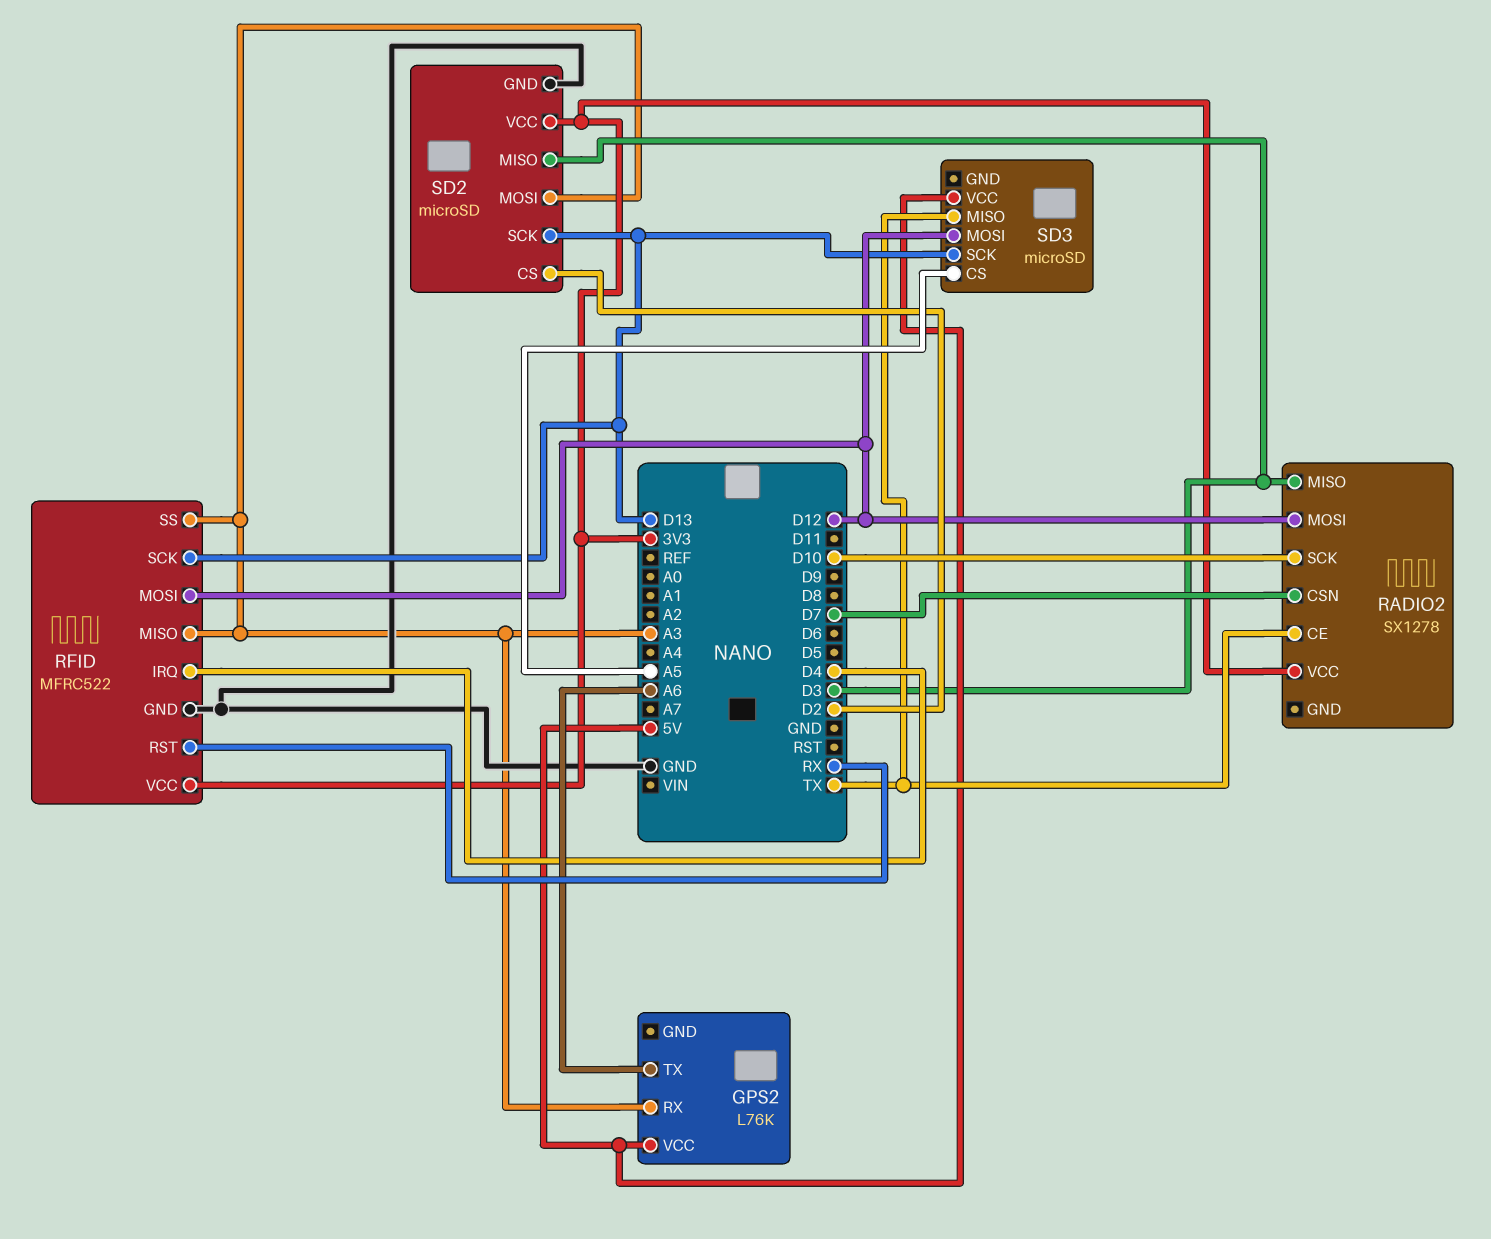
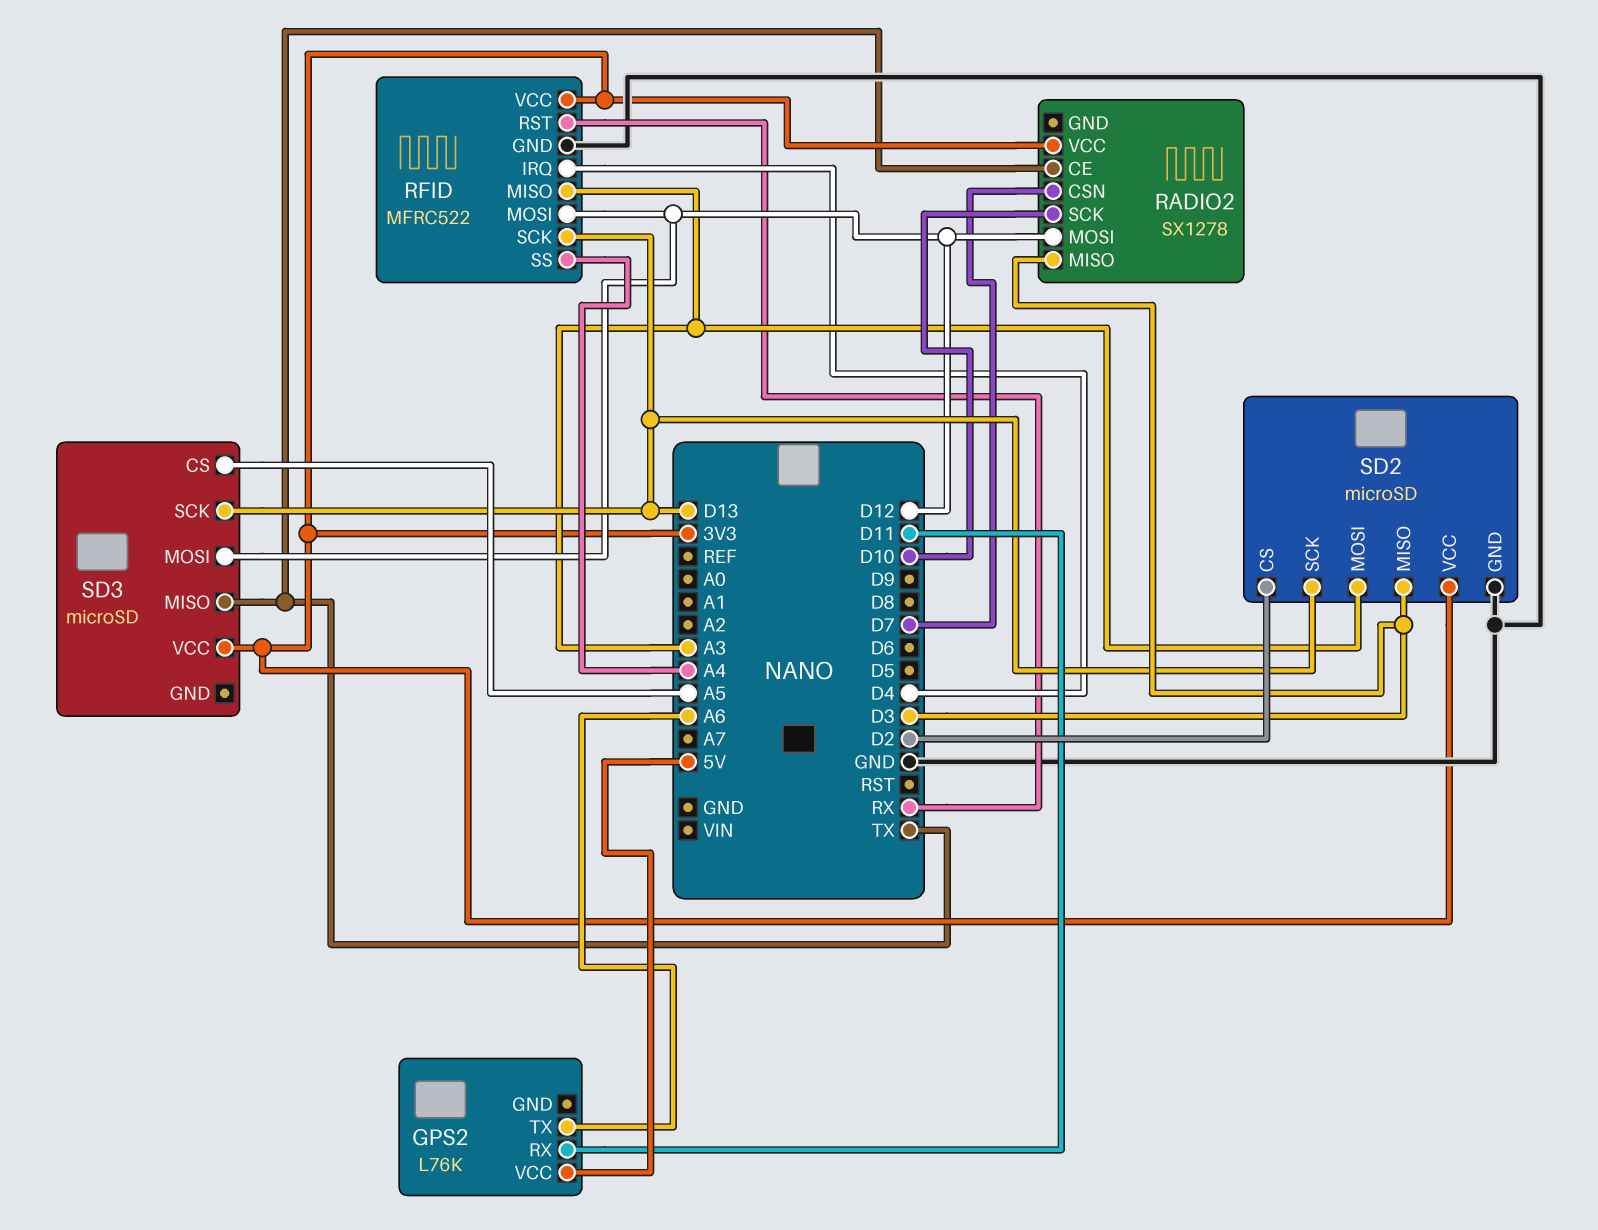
GPS2 pin RX: A3 -> D11
RFID pin SS: A3 -> A4
SD3 pin VCC: 5V -> 3V3

